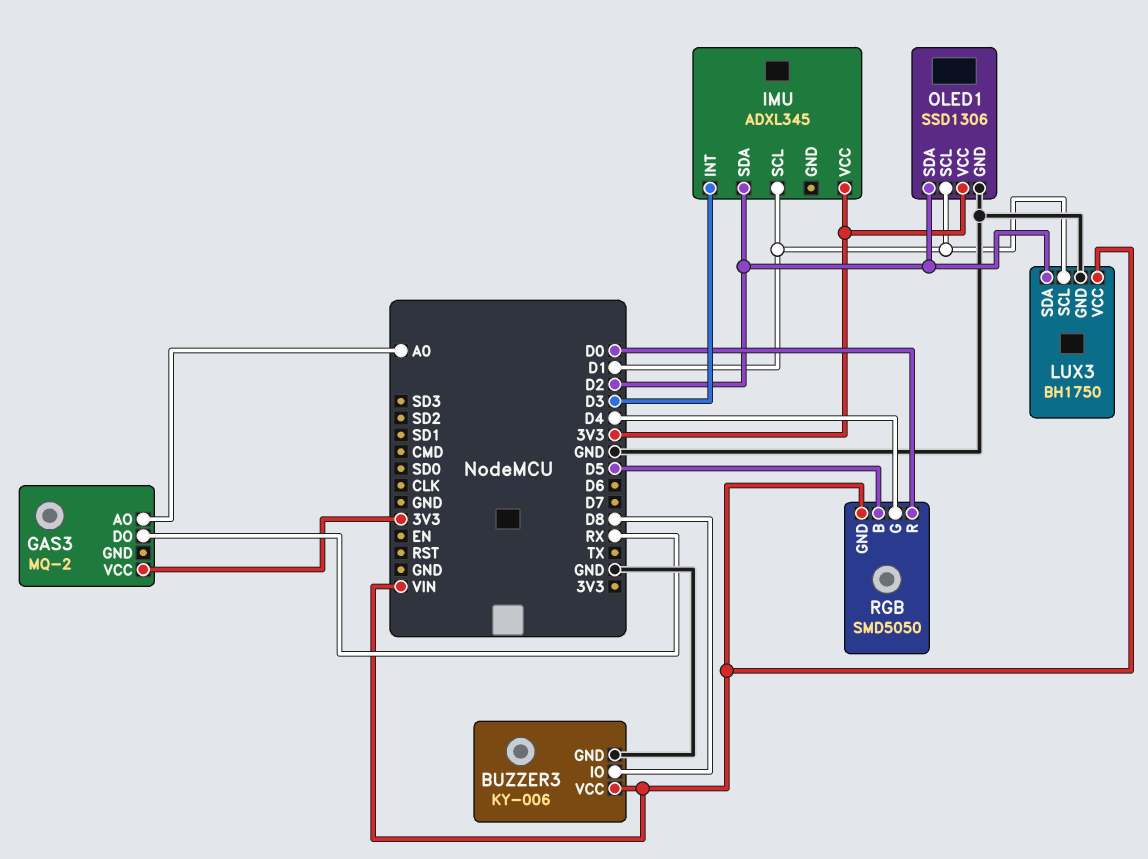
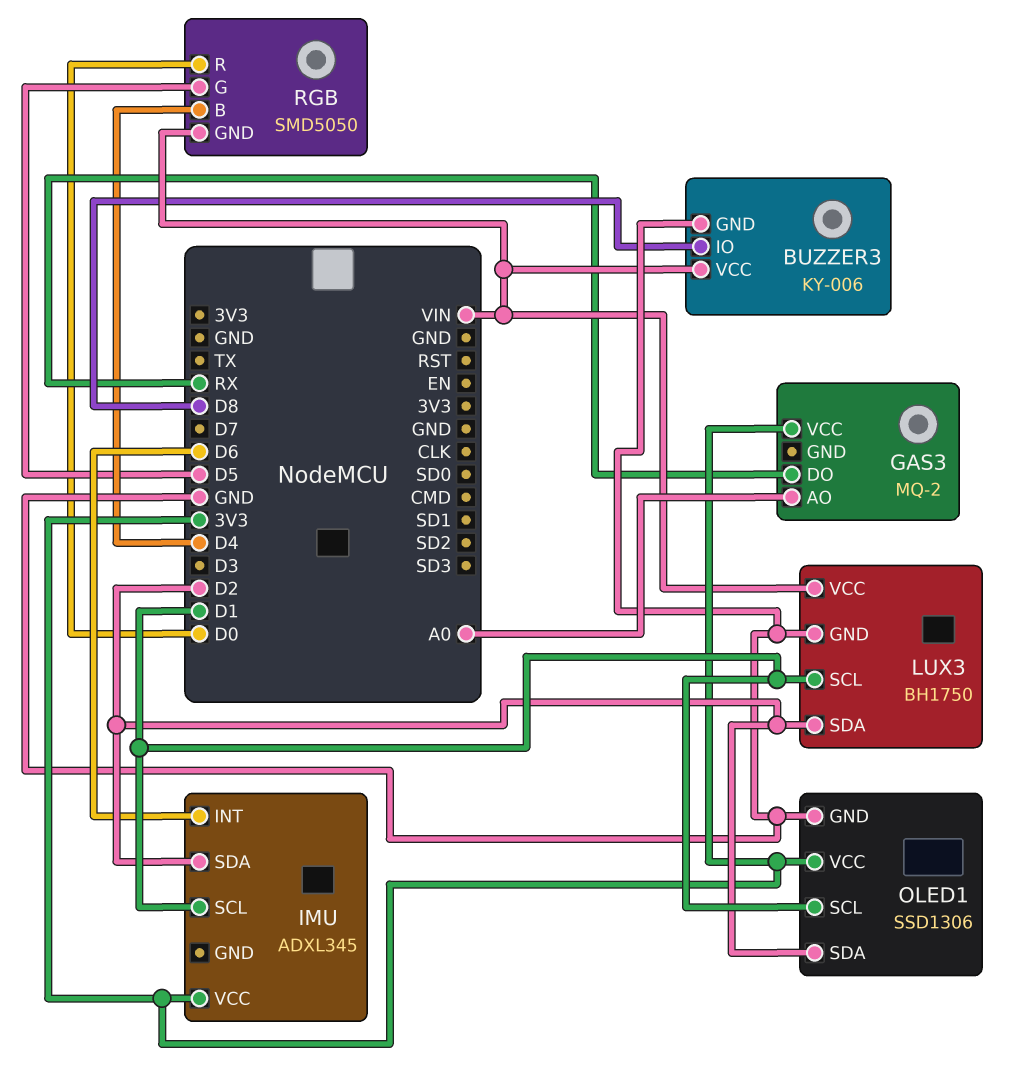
IMU pin INT: D3 -> D6
RGB pin B: D5 -> D4
RGB pin G: D4 -> D5

